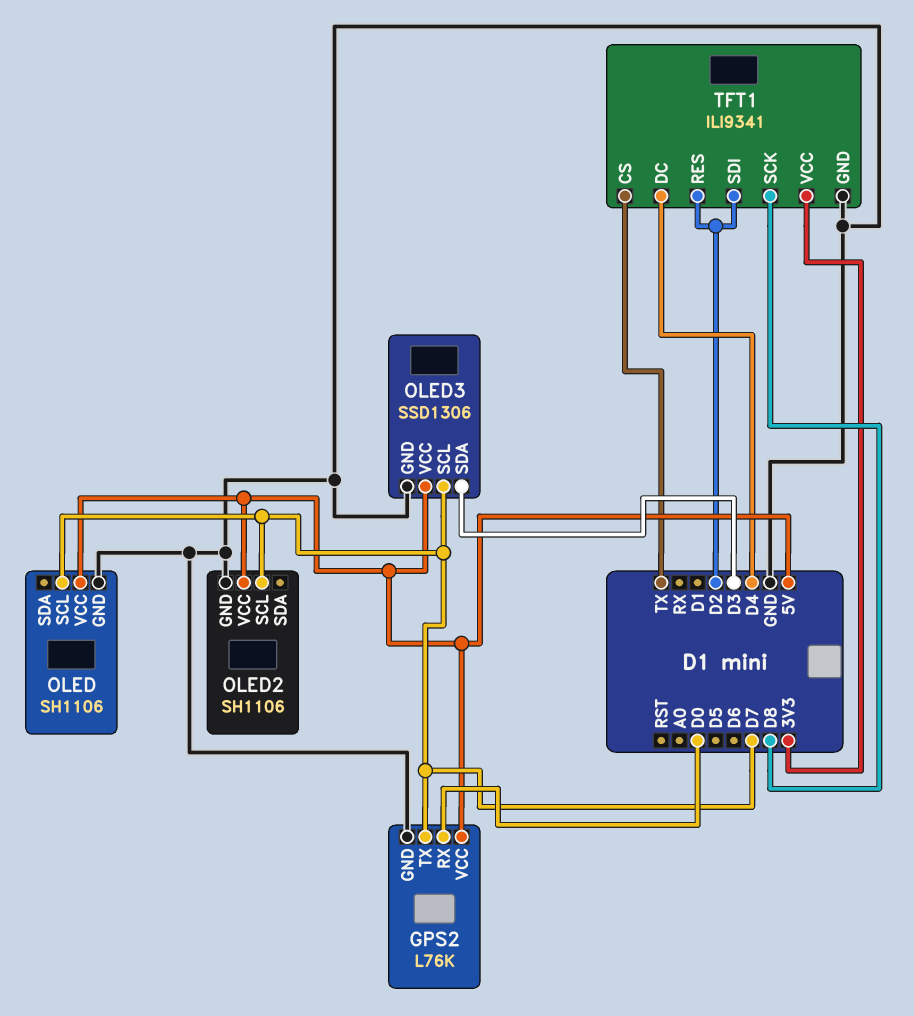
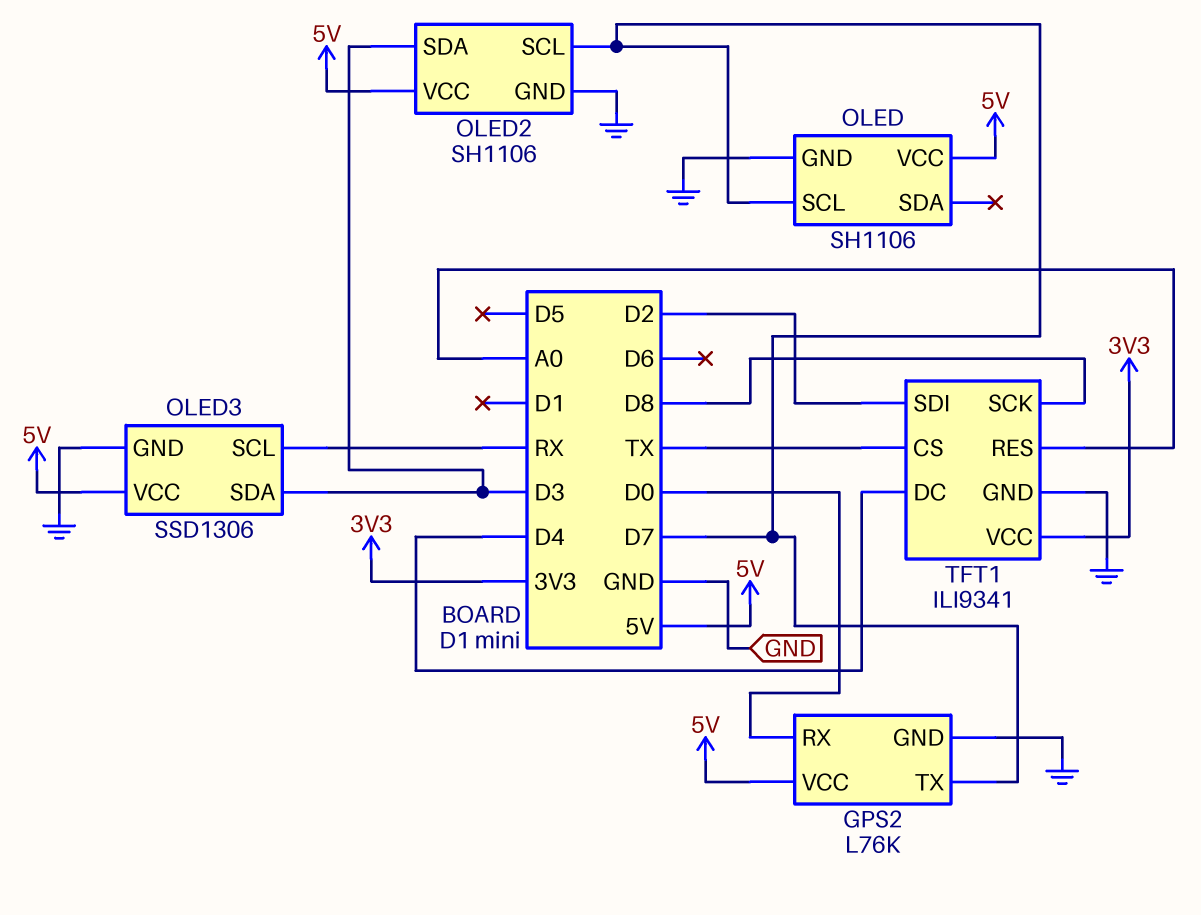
OLED2 pin SDA: none -> D3
OLED3 pin SCL: D7 -> RX
TFT1 pin RES: D2 -> A0

